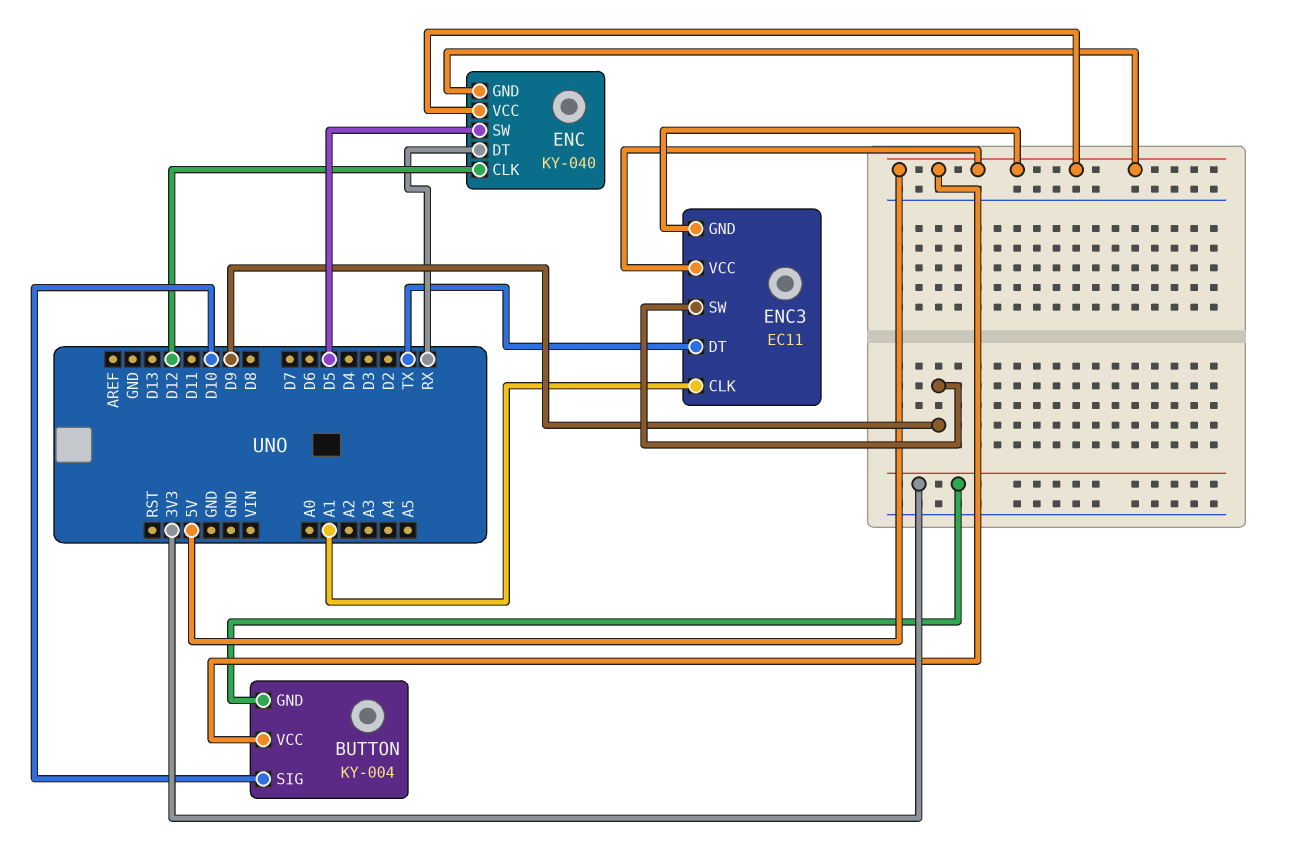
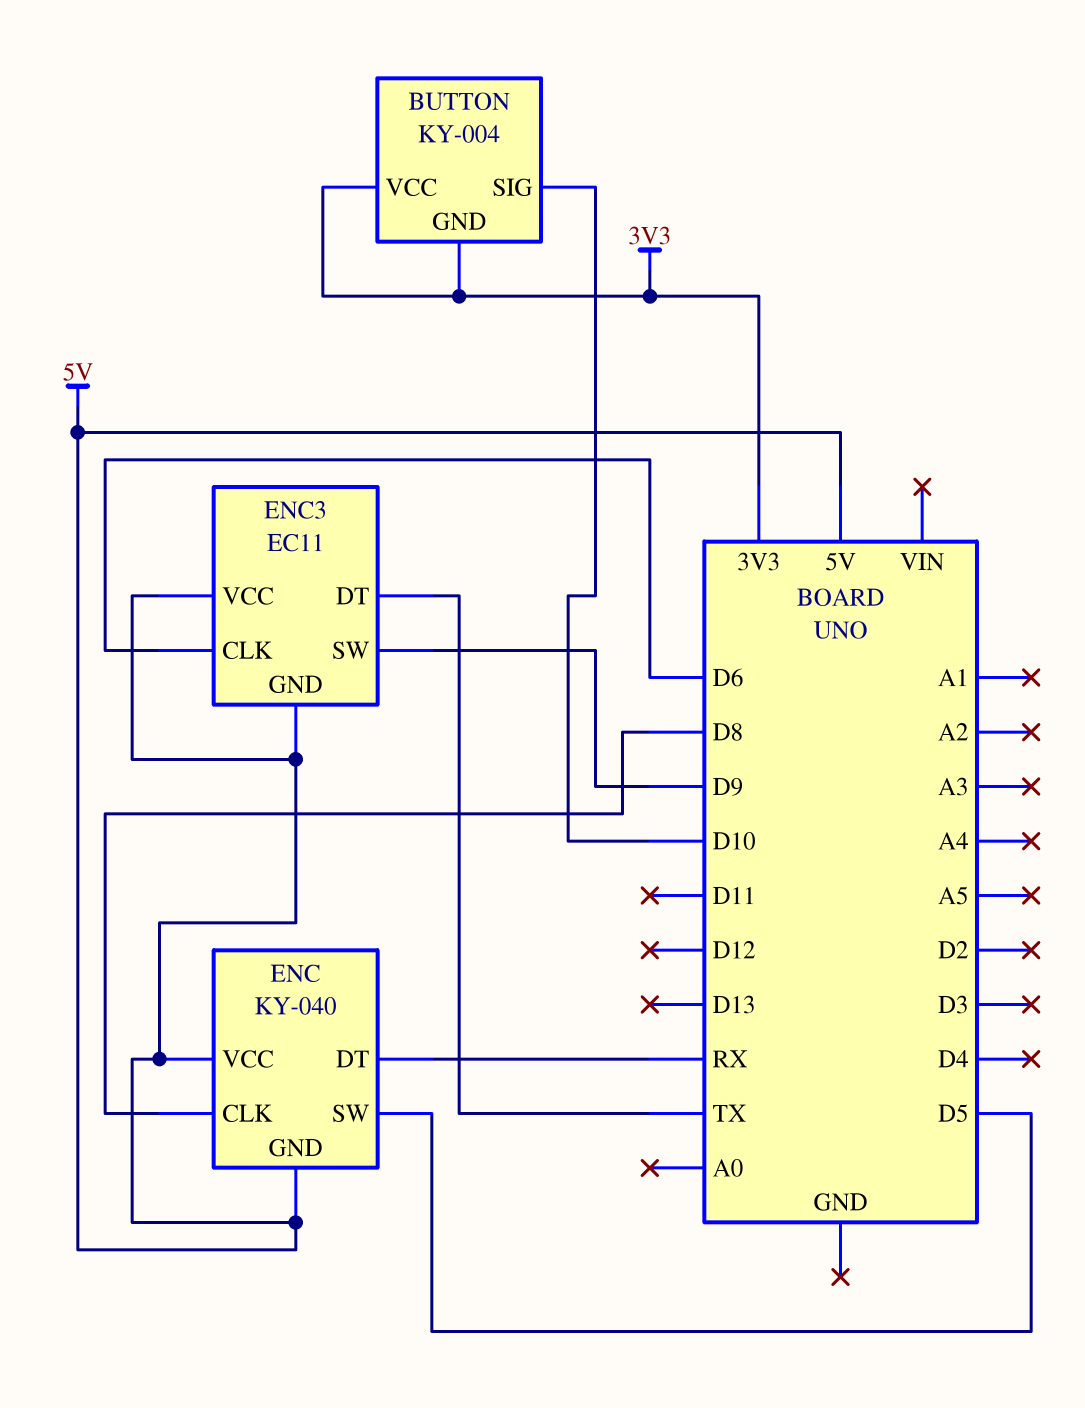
BUTTON pin VCC: 5V -> 3V3
ENC pin CLK: D12 -> D8
ENC3 pin CLK: A1 -> D6

